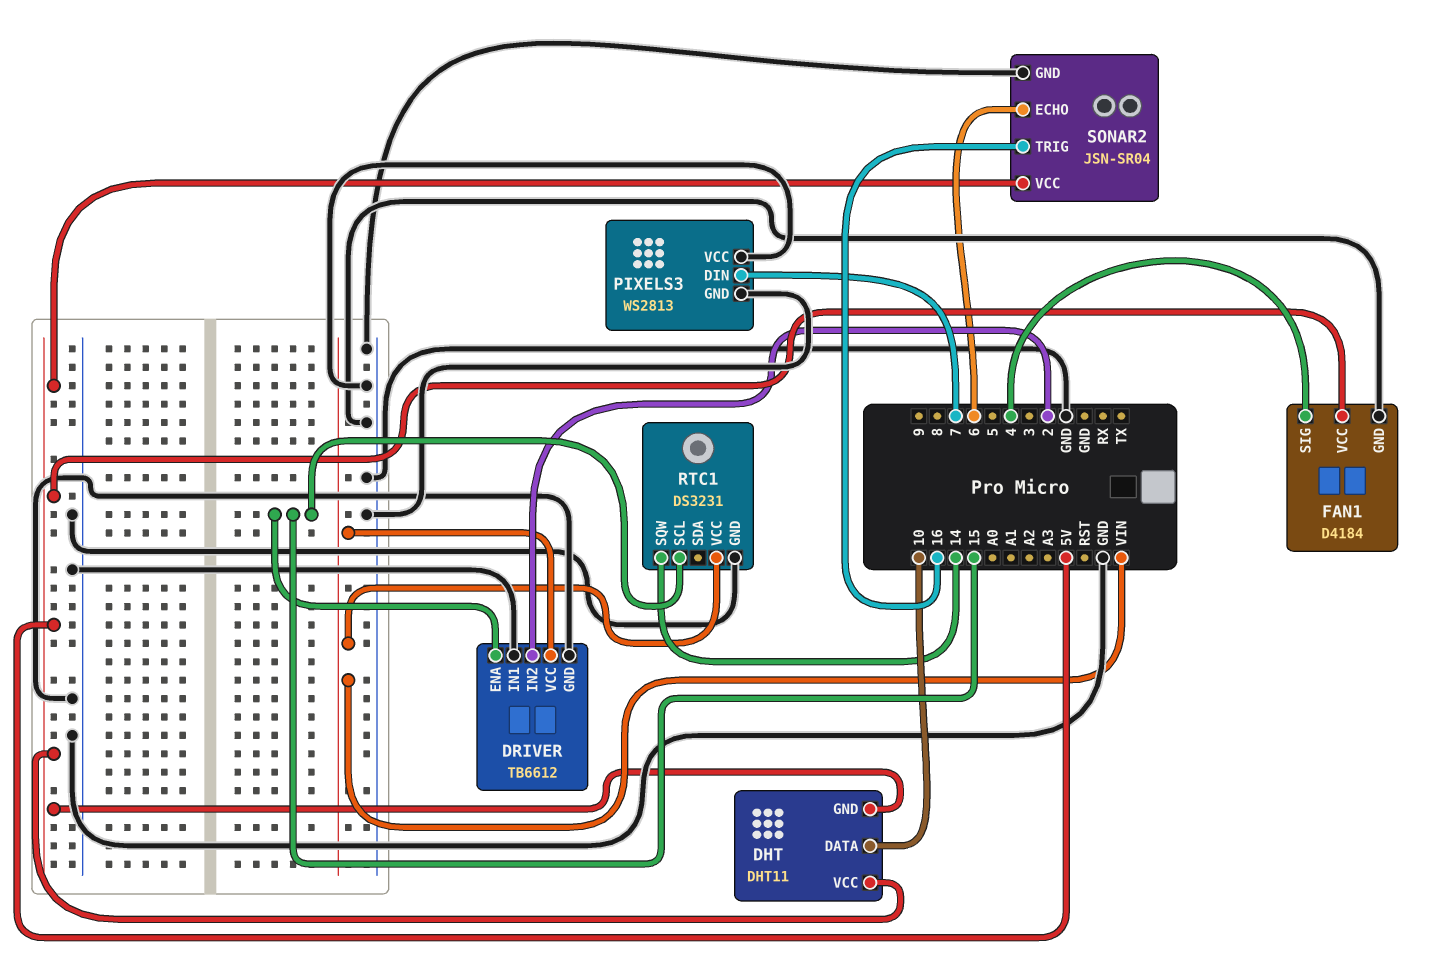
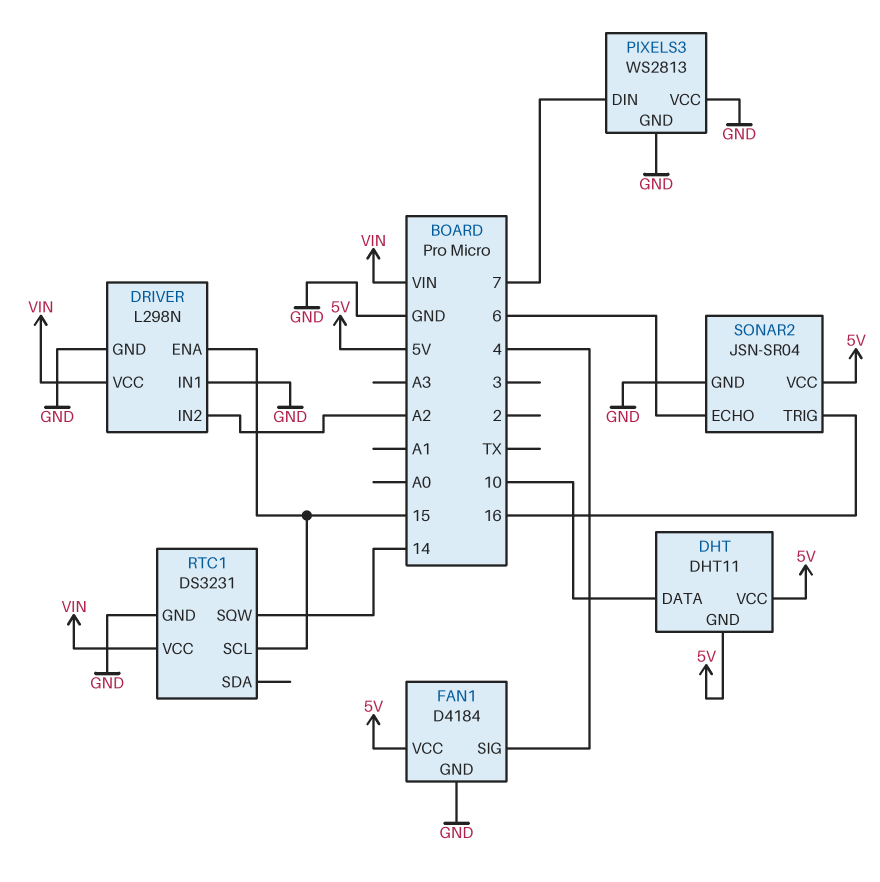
DRIVER: TB6612 -> L298N
DRIVER pin IN2: 2 -> A2

